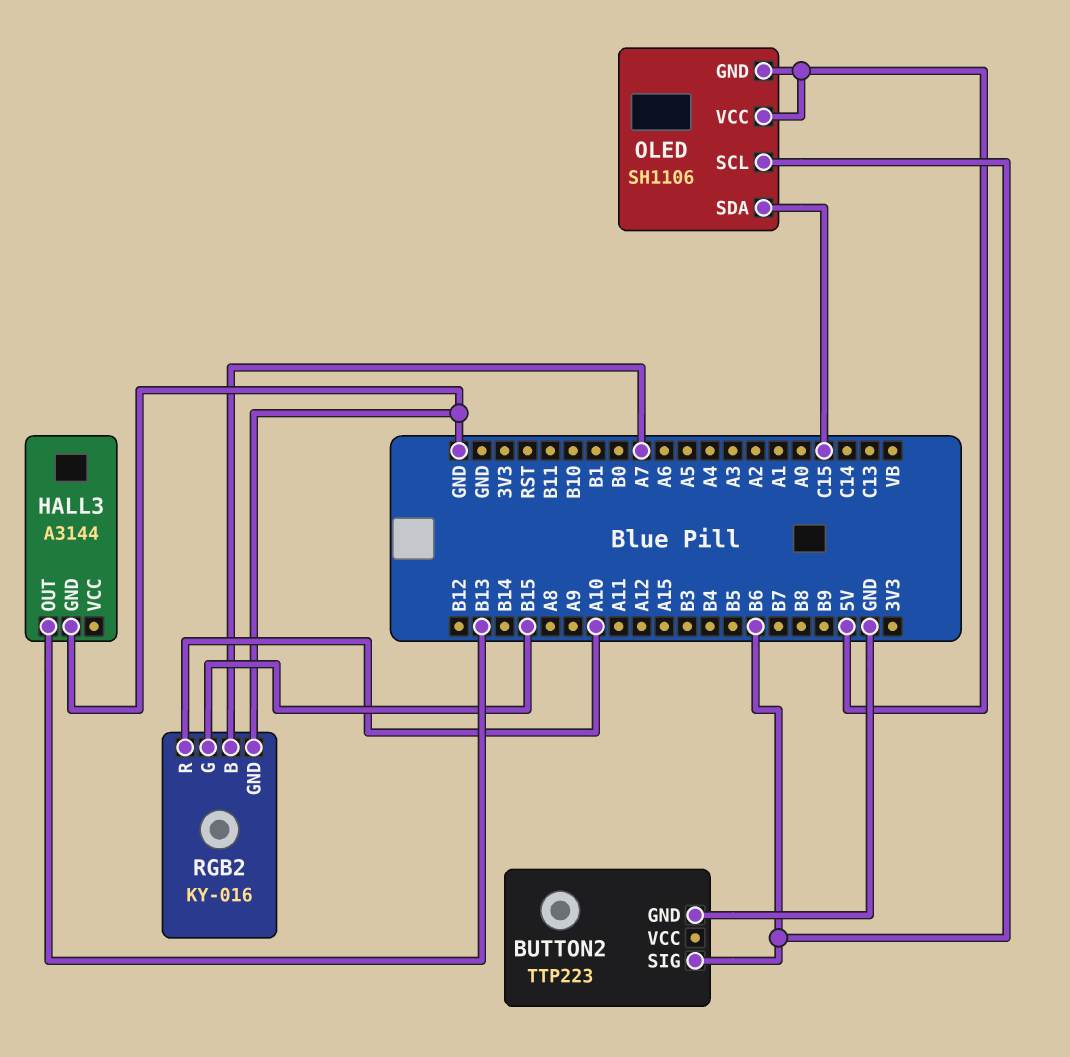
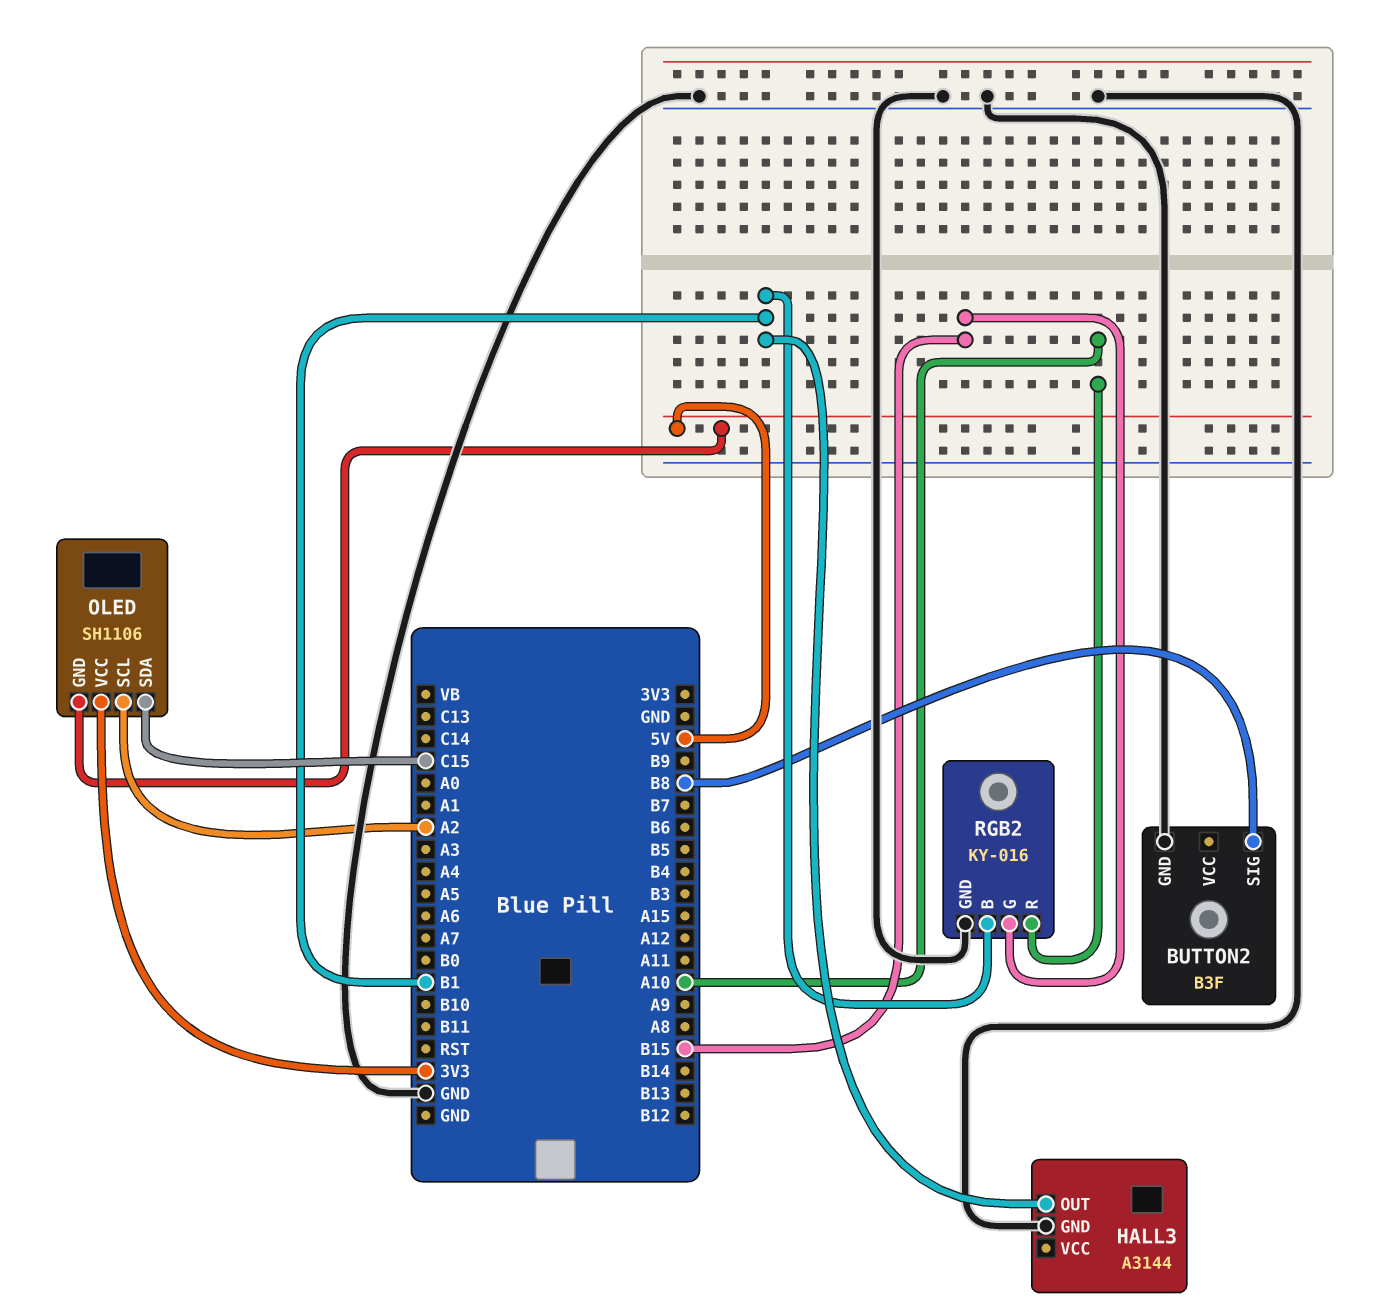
BUTTON2: TTP223 -> B3F
BUTTON2 pin SIG: B6 -> B8
HALL3 pin OUT: B13 -> B1
OLED pin SCL: B6 -> A2
OLED pin VCC: 5V -> 3V3
RGB2 pin B: A7 -> B1

